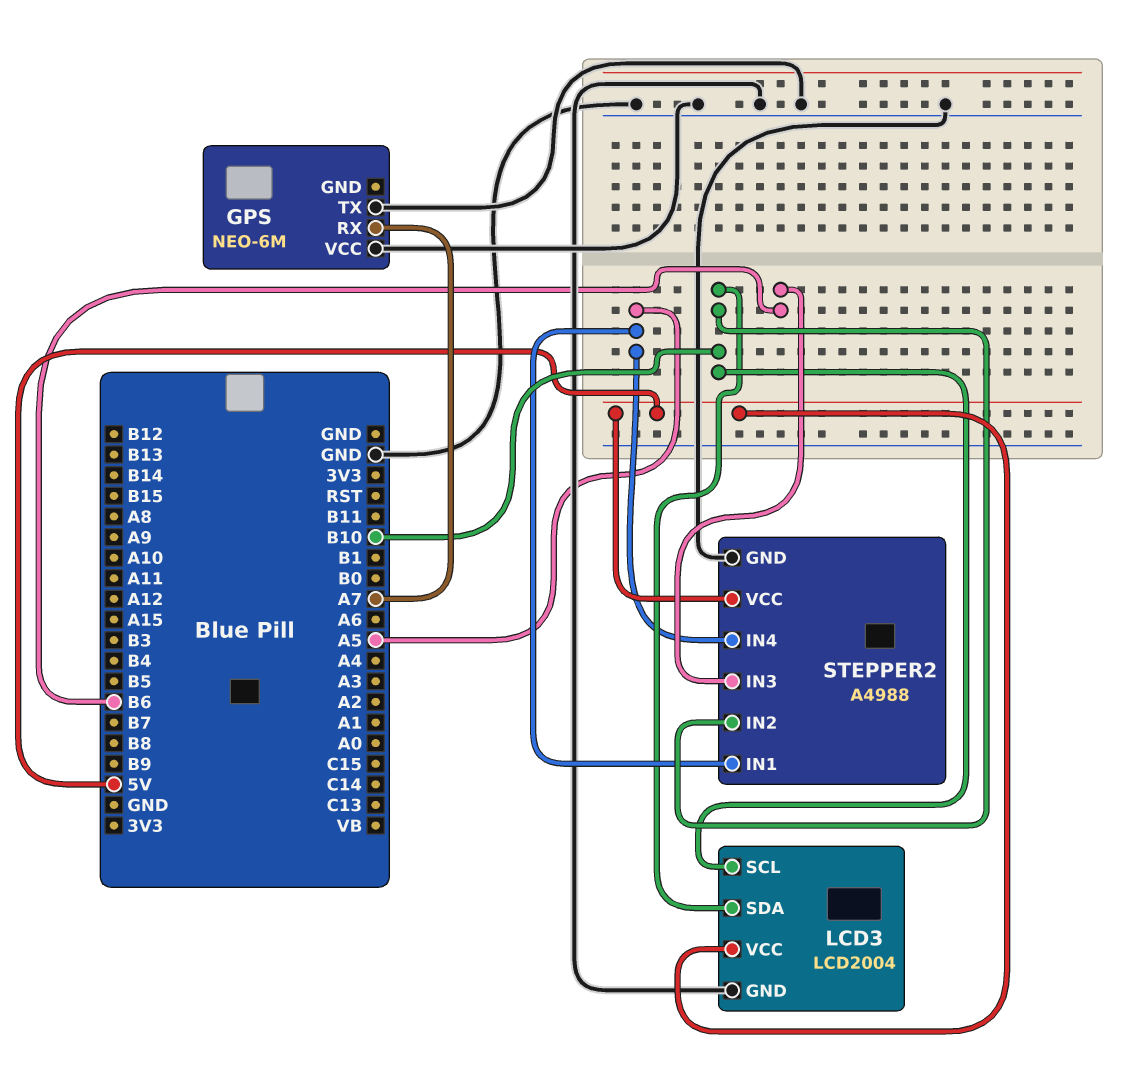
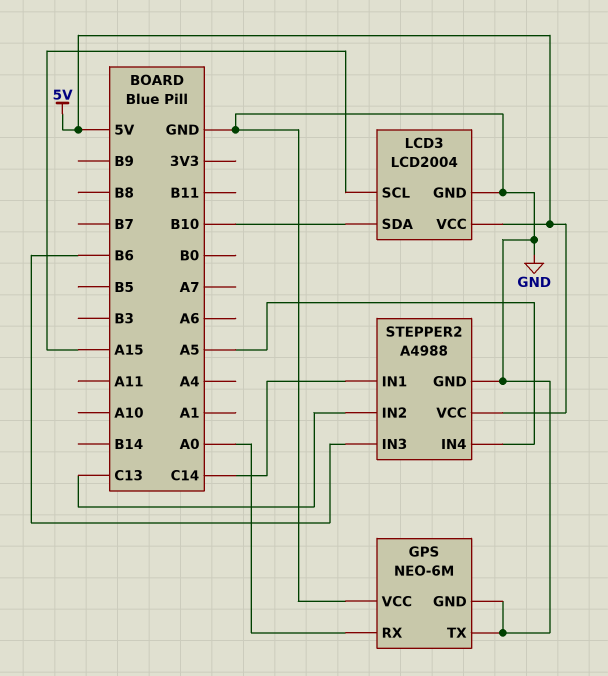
GPS pin GND: none -> GND
GPS pin RX: A7 -> A0
LCD3 pin SCL: B10 -> A15
STEPPER2 pin IN1: A5 -> C14
STEPPER2 pin IN2: B10 -> C13

